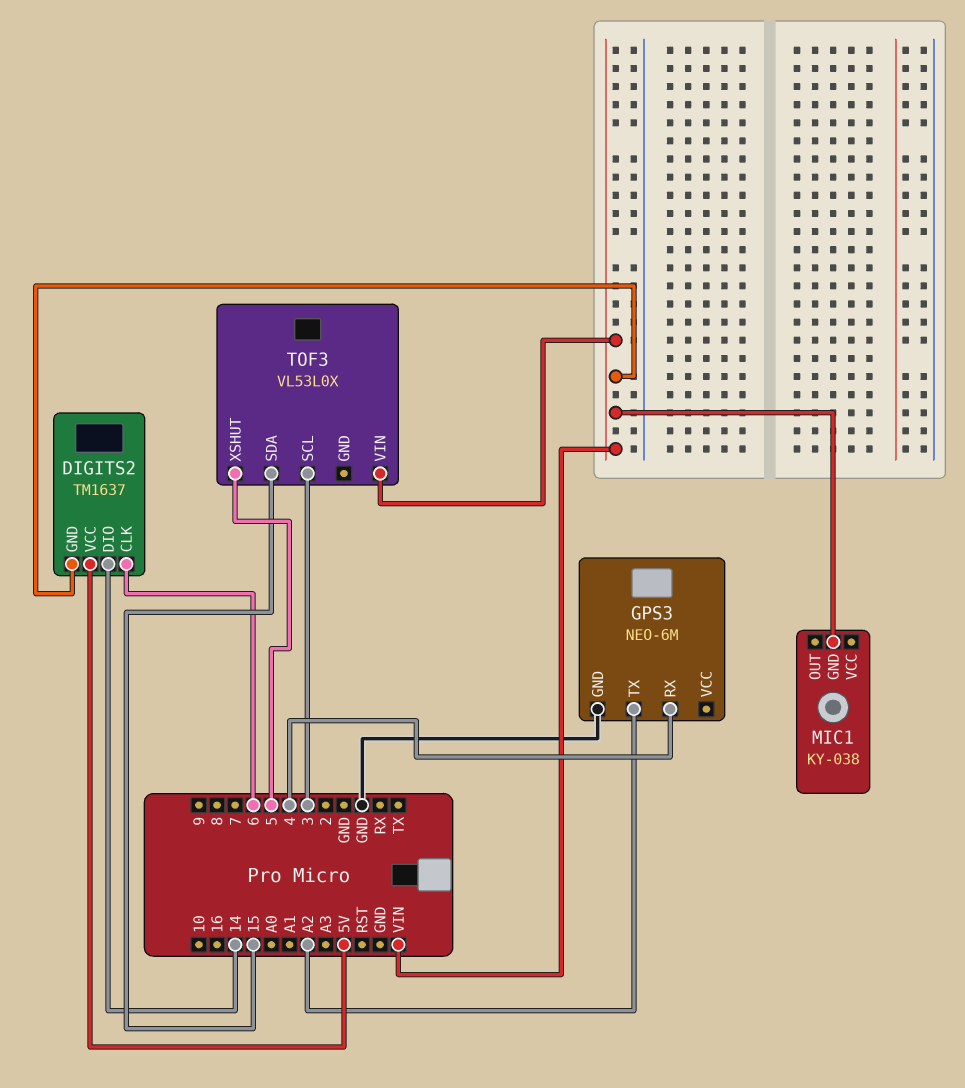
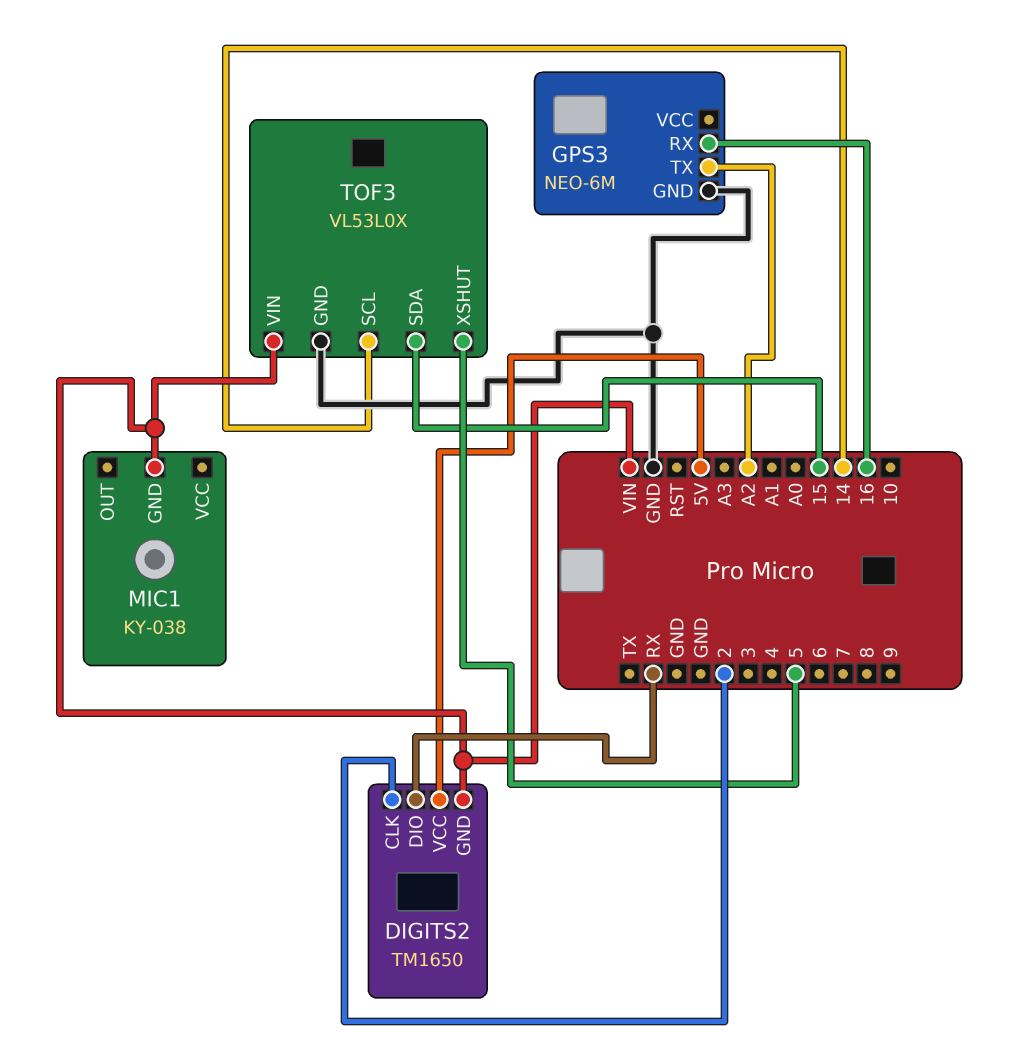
DIGITS2: TM1637 -> TM1650
DIGITS2 pin CLK: 6 -> 2
DIGITS2 pin DIO: 14 -> RX
GPS3 pin RX: 4 -> 16
TOF3 pin GND: none -> GND
TOF3 pin SCL: 3 -> 14

